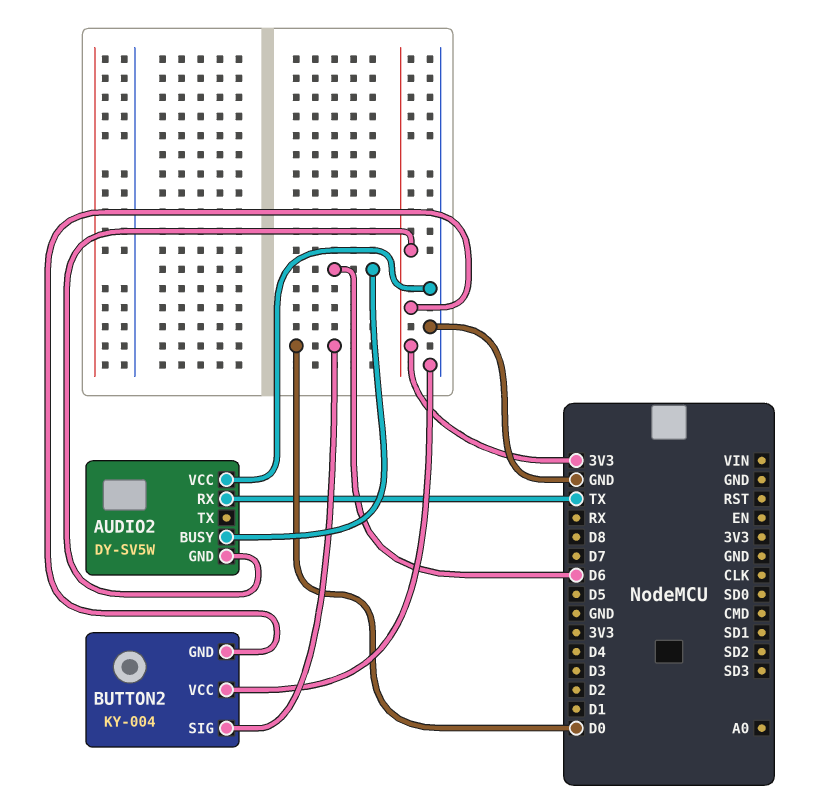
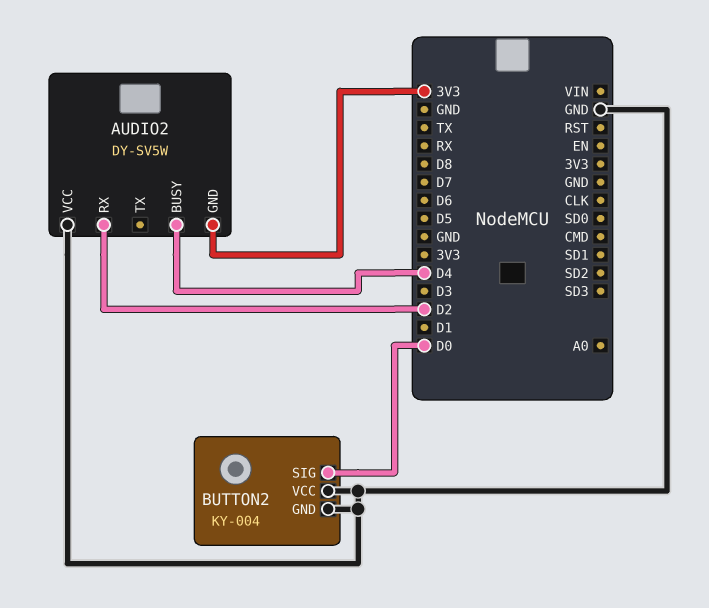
AUDIO2 pin BUSY: D6 -> D4
AUDIO2 pin RX: TX -> D2
BUTTON2 pin GND: 3V3 -> GND

